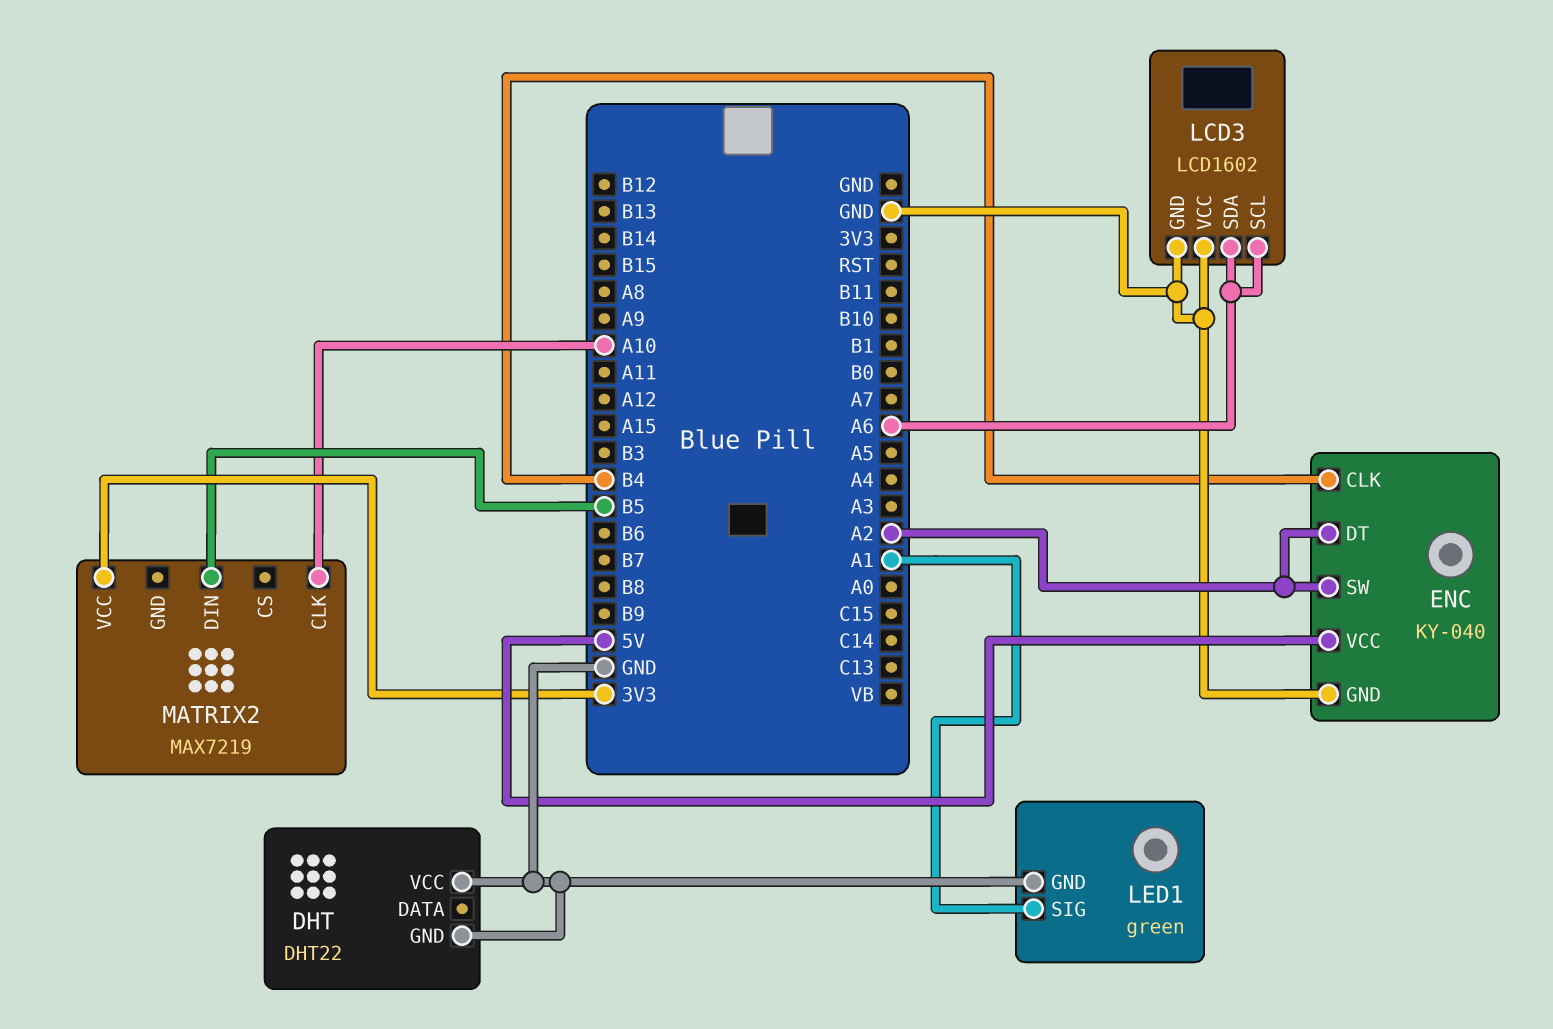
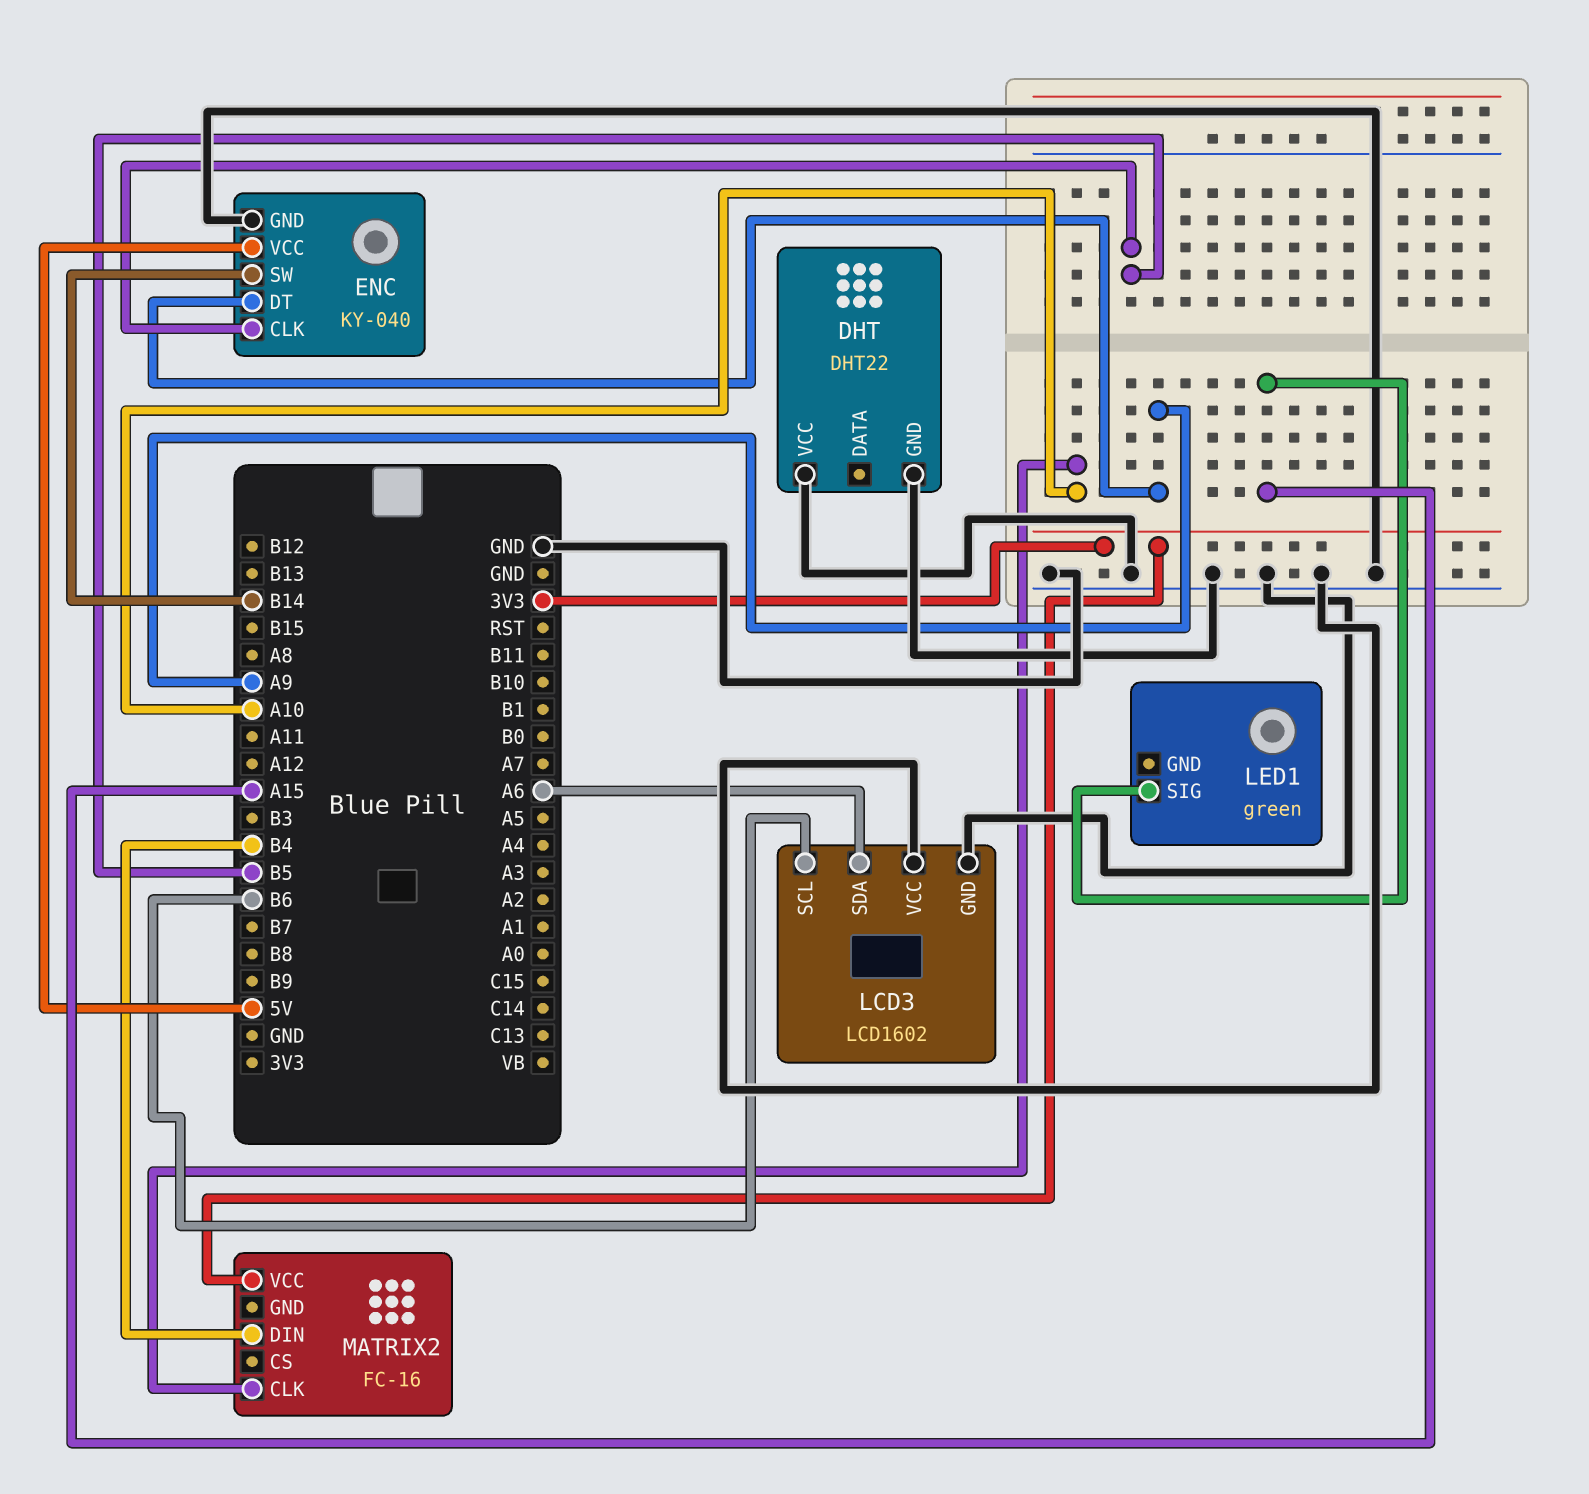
ENC pin CLK: B4 -> B5
ENC pin DT: A2 -> A9
ENC pin SW: A2 -> B14
LCD3 pin SCL: A6 -> B6
LED1 pin GND: GND -> none
LED1 pin SIG: A1 -> A15
MATRIX2: MAX7219 -> FC-16
MATRIX2 pin DIN: B5 -> B4

